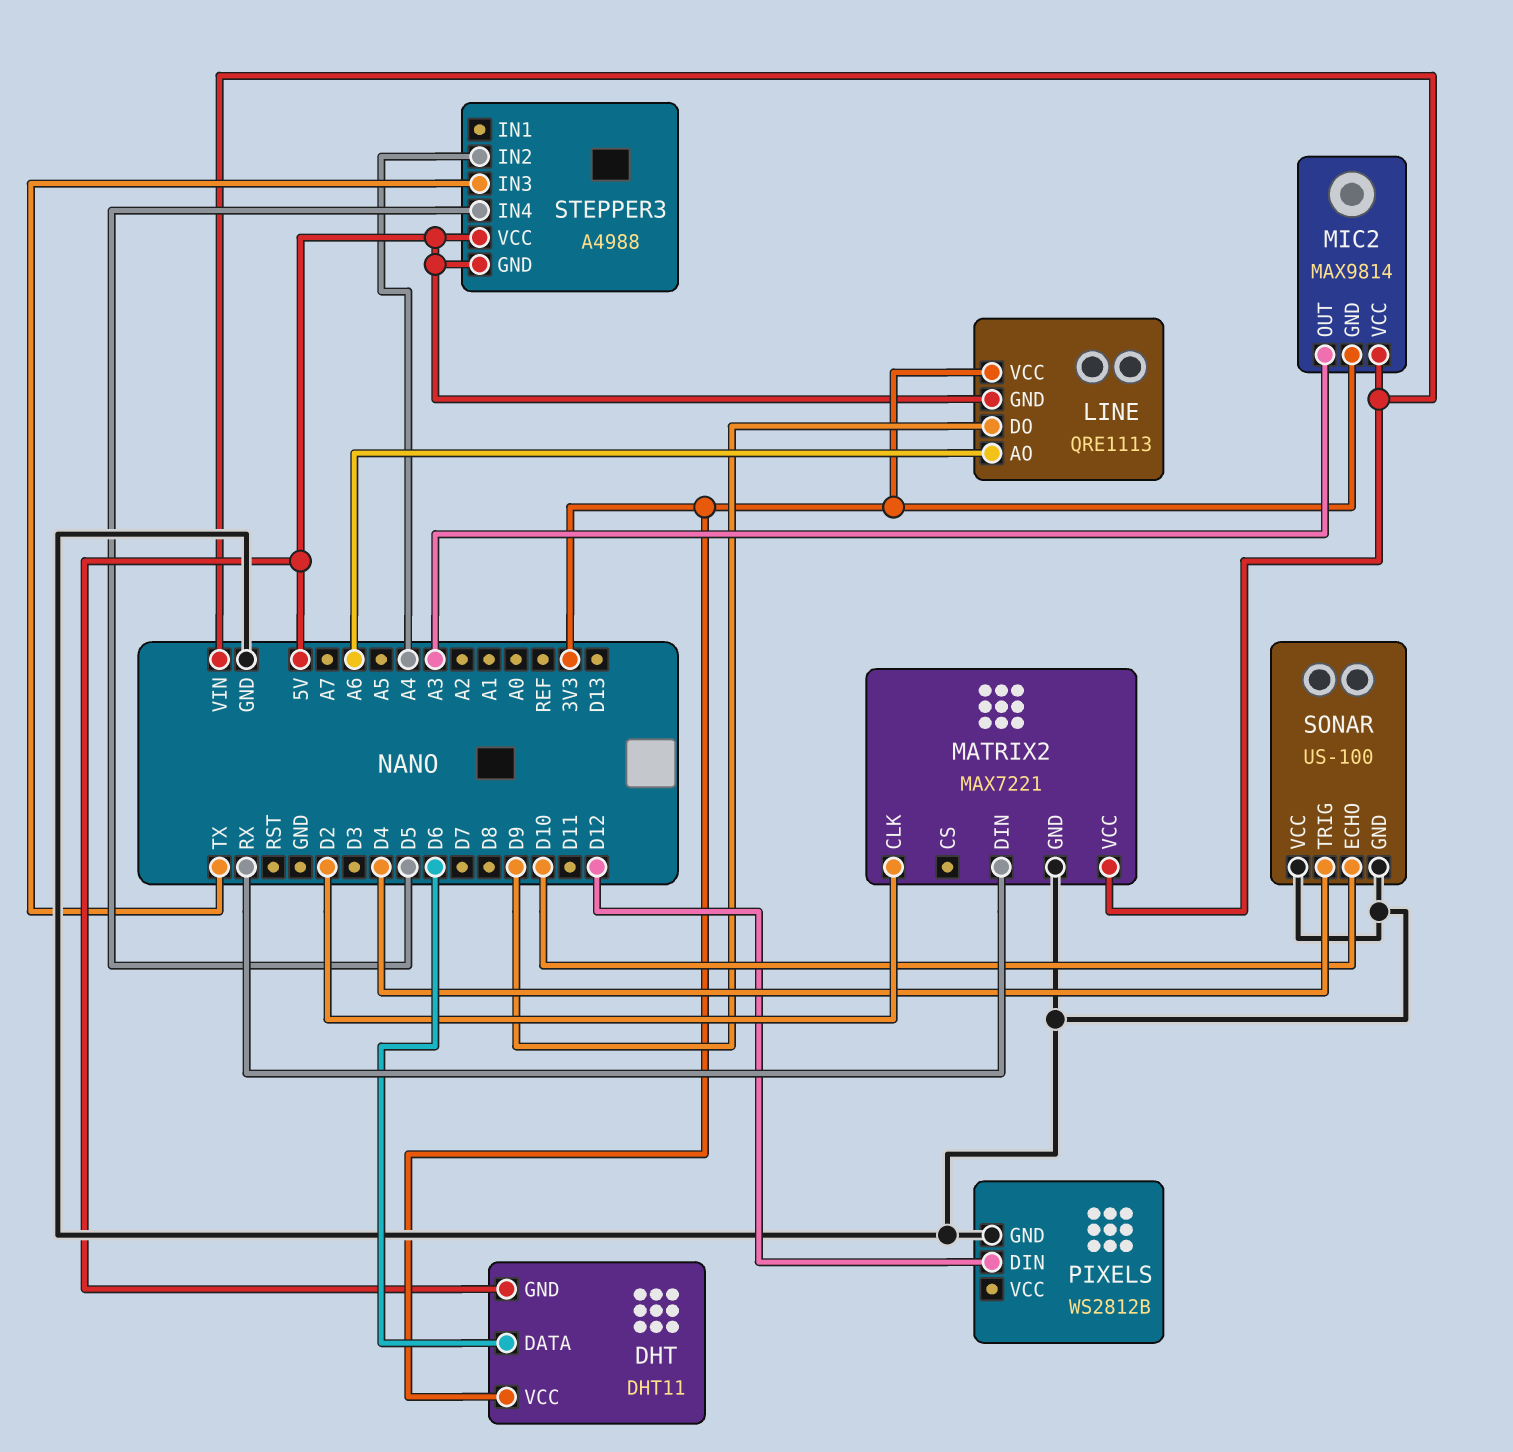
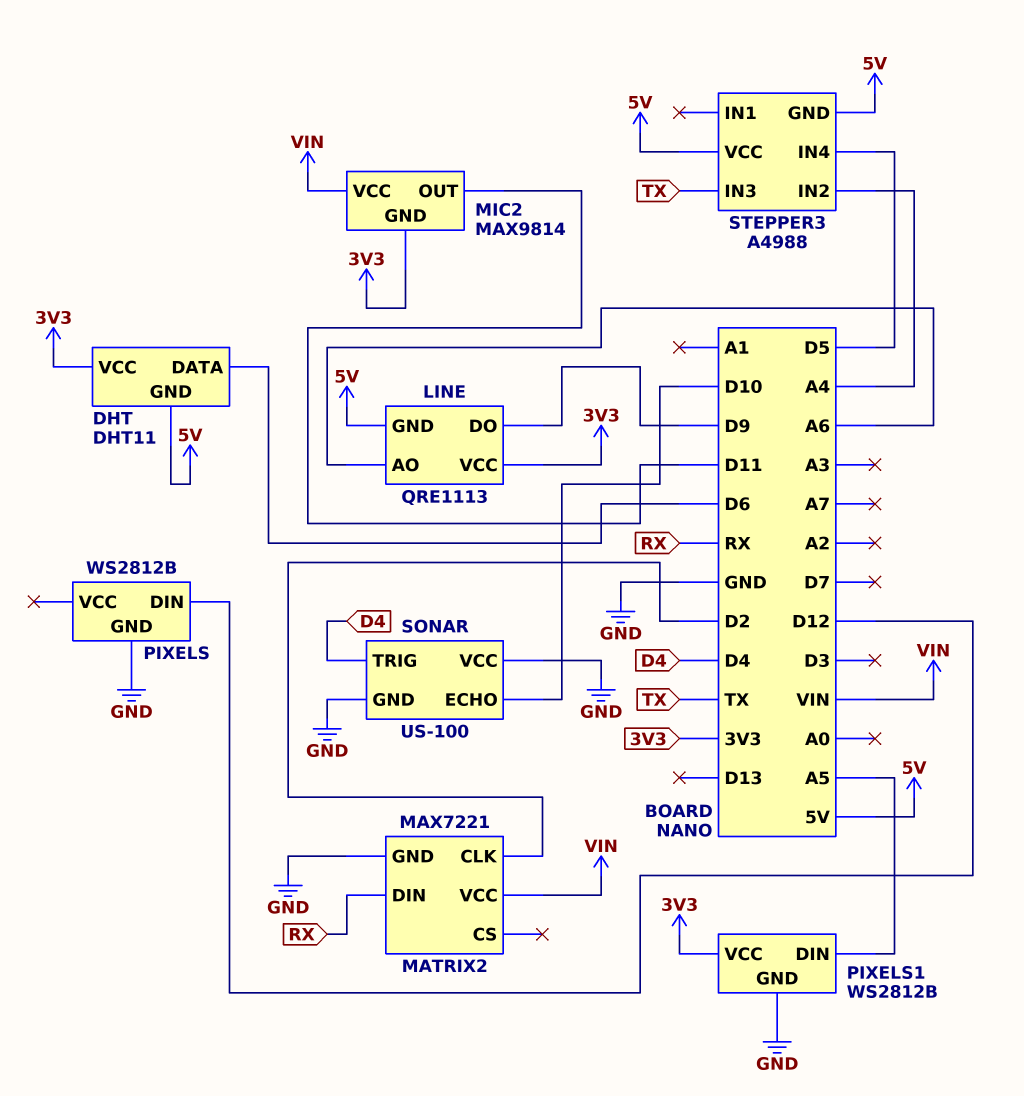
MIC2 pin OUT: A3 -> D11
PIXELS1: none -> WS2812B
PIXELS1 pin DIN: none -> A5
PIXELS1 pin GND: none -> GND
PIXELS1 pin VCC: none -> 3V3

